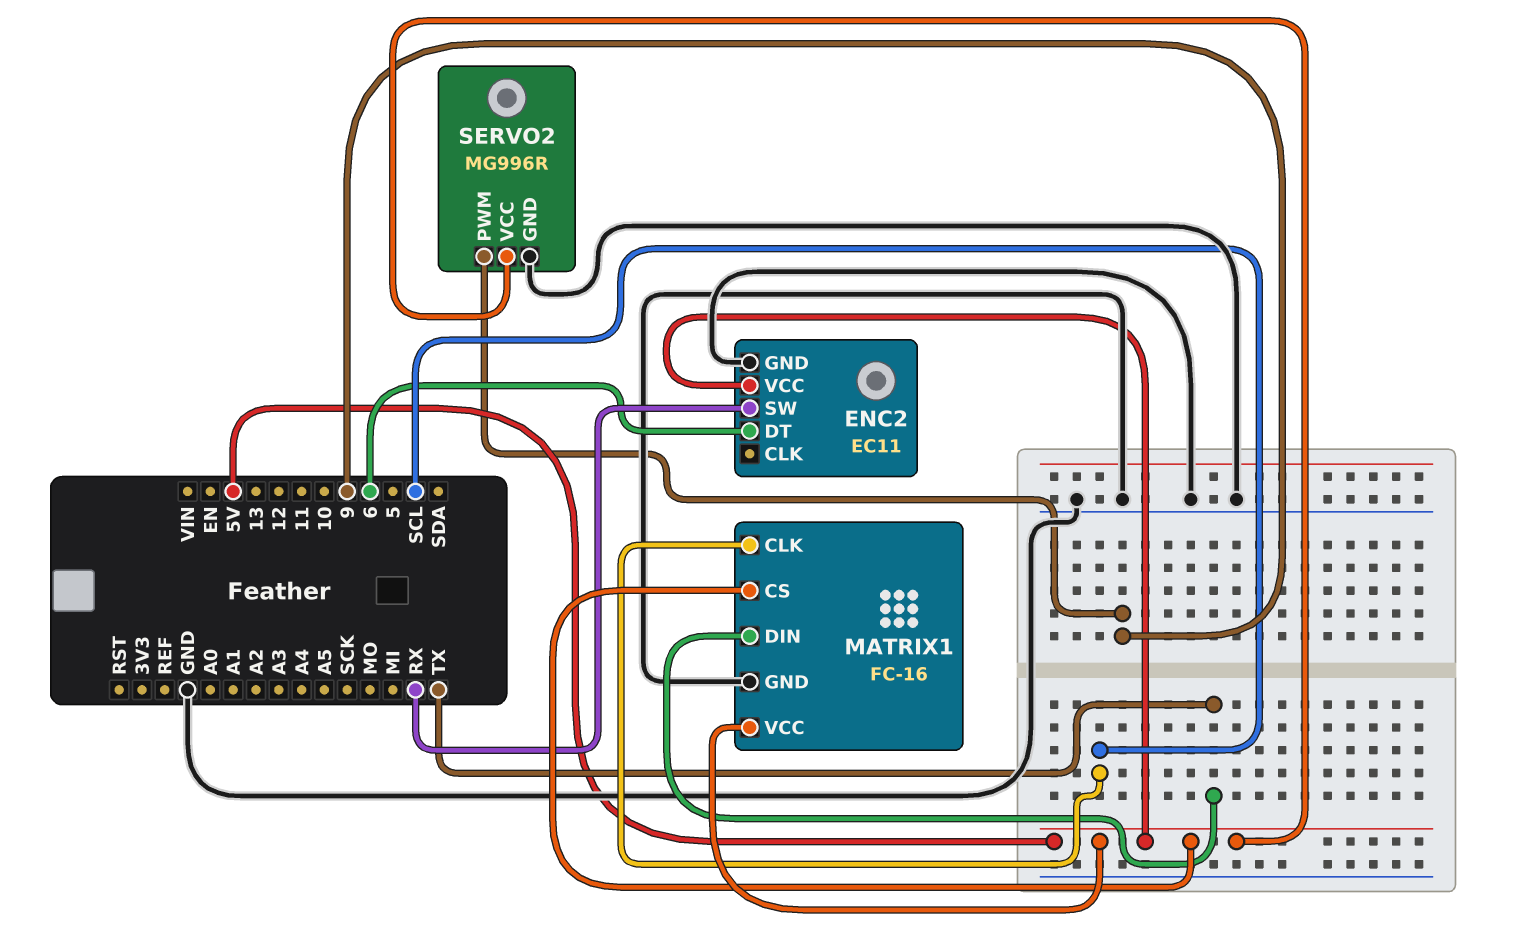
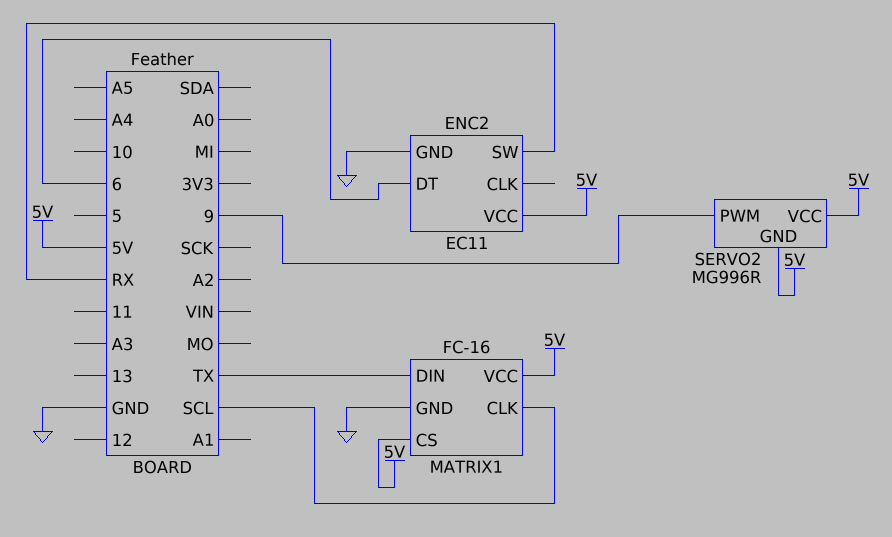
SERVO2 pin GND: GND -> 5V

